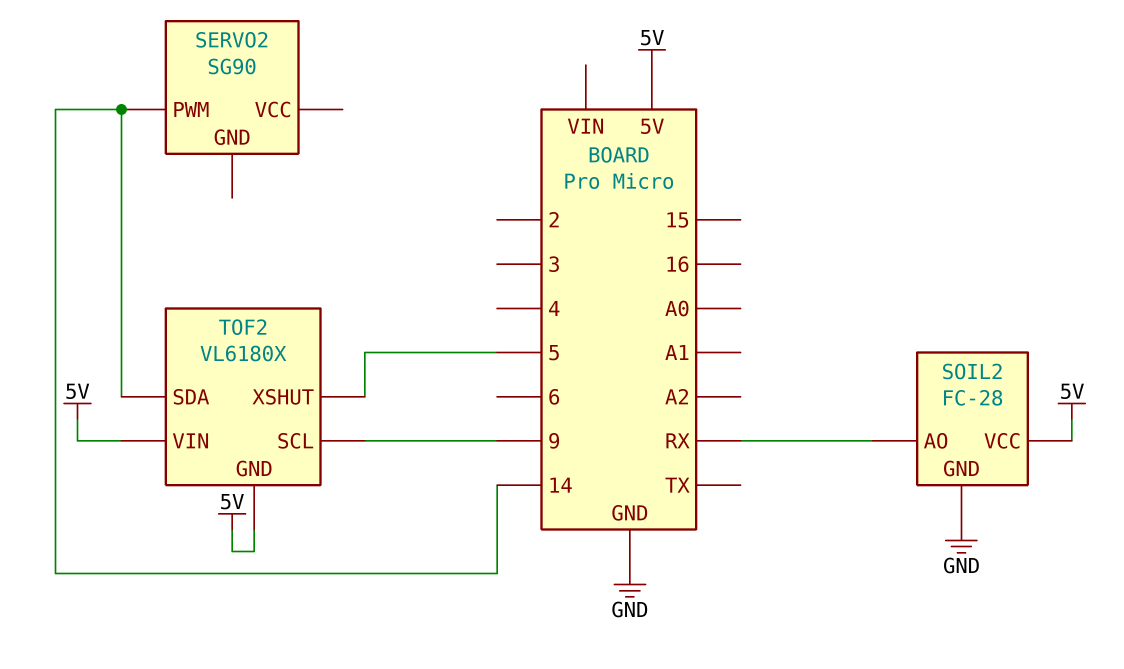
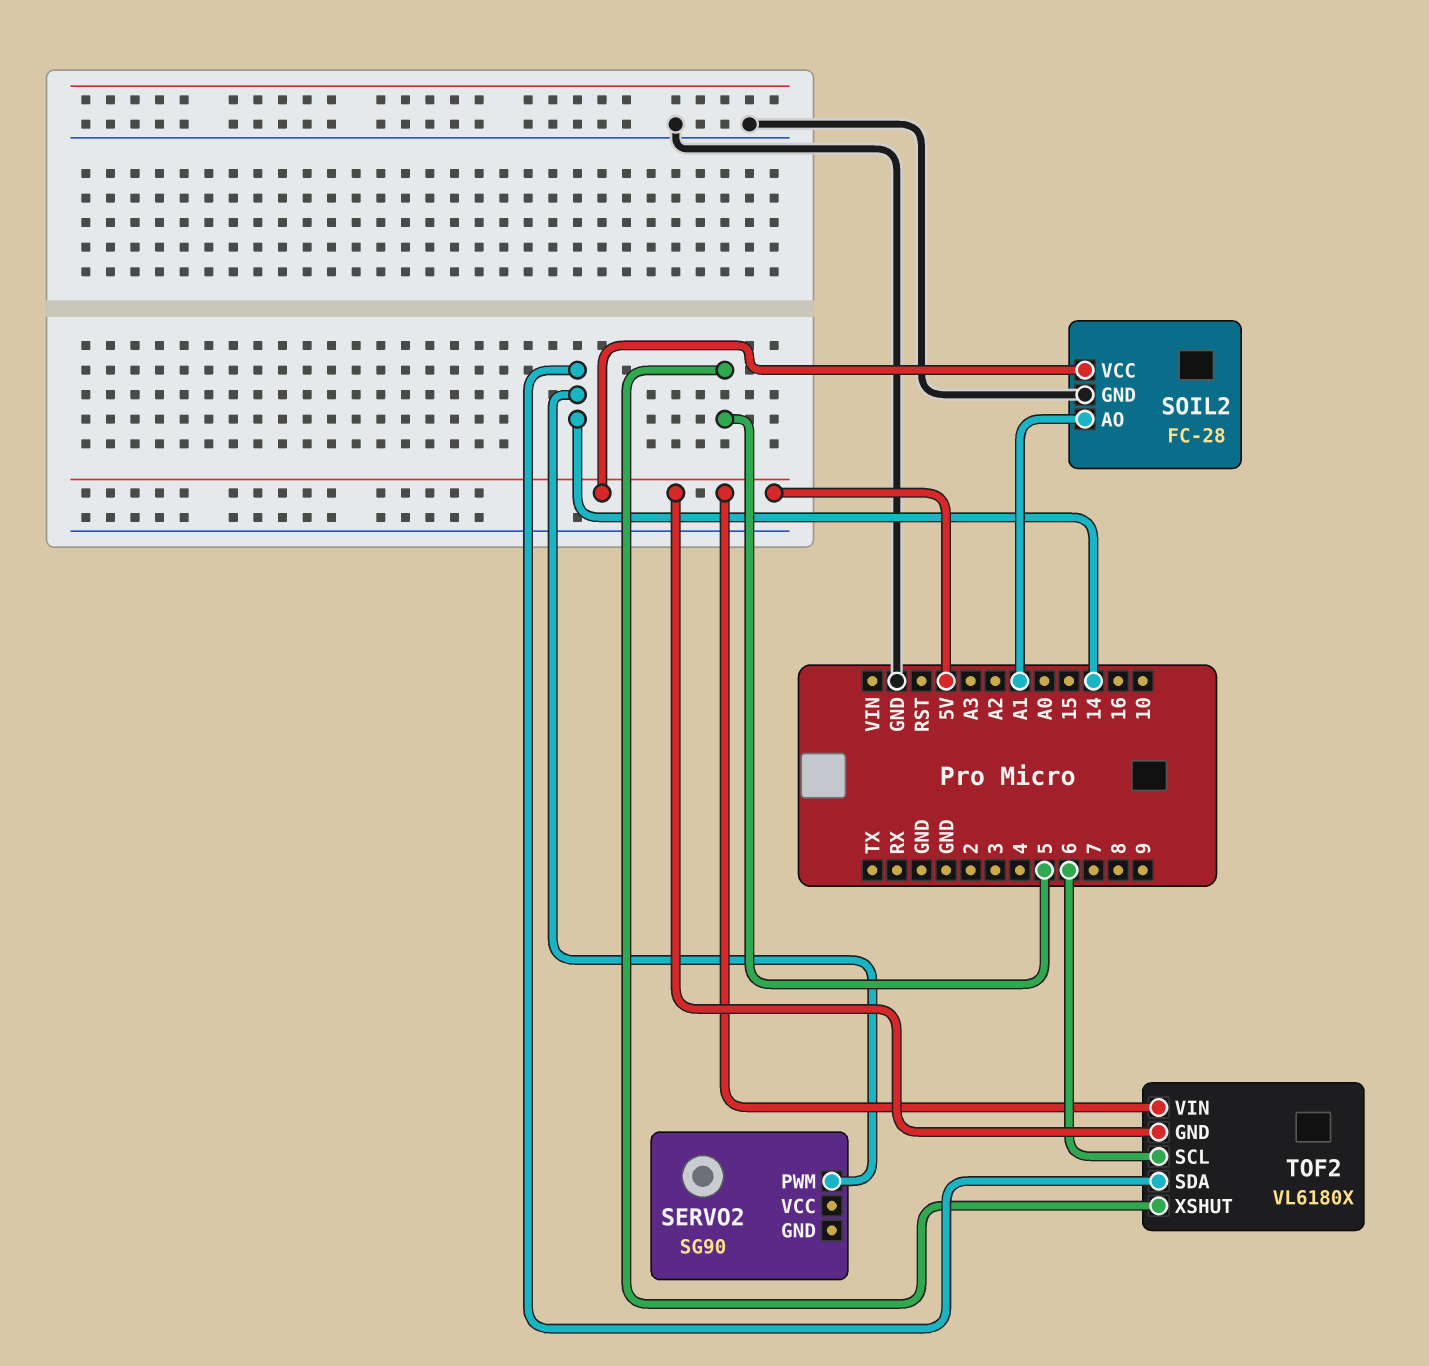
SOIL2 pin AO: RX -> A1
TOF2 pin SCL: 9 -> 6

